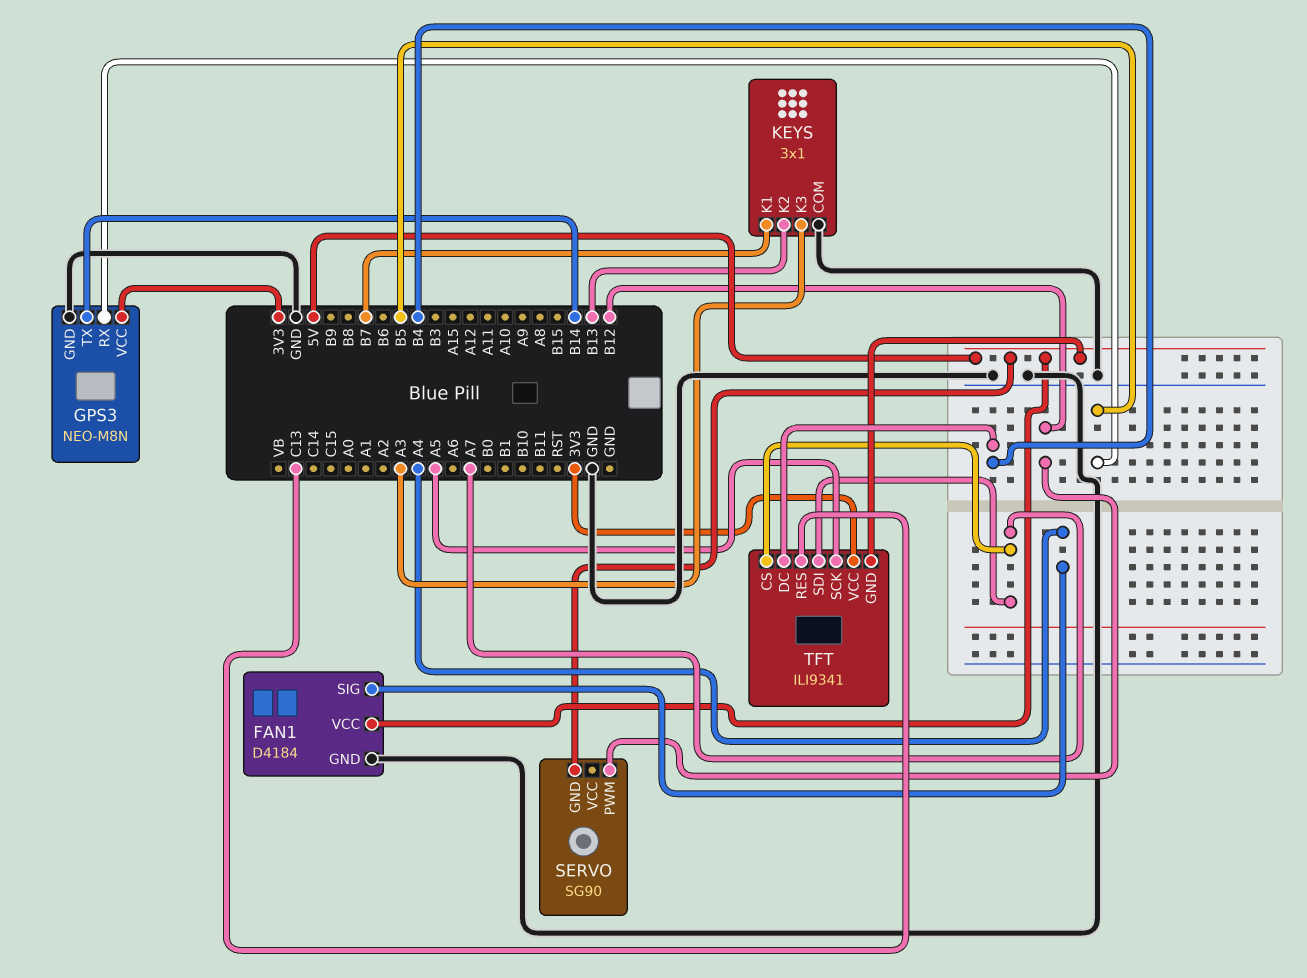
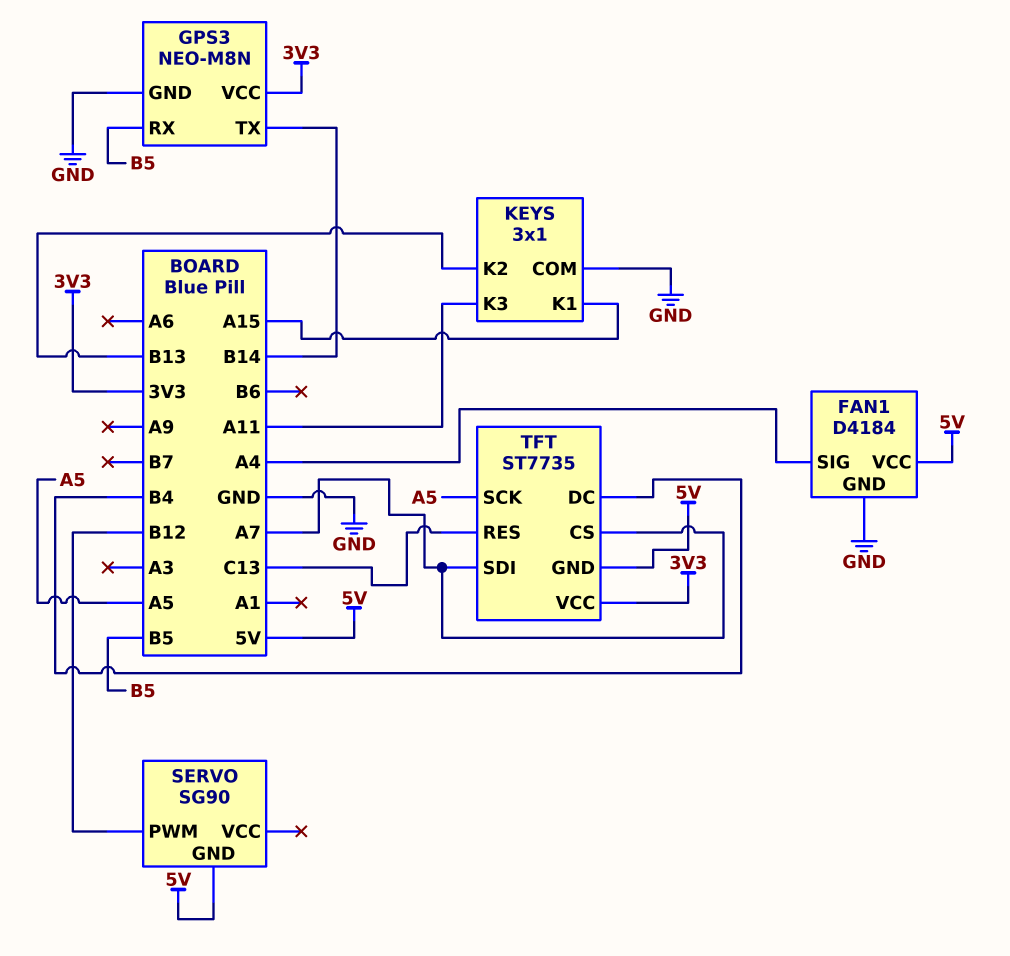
KEYS pin K1: B7 -> A15
KEYS pin K3: A3 -> A11
TFT: ILI9341 -> ST7735

